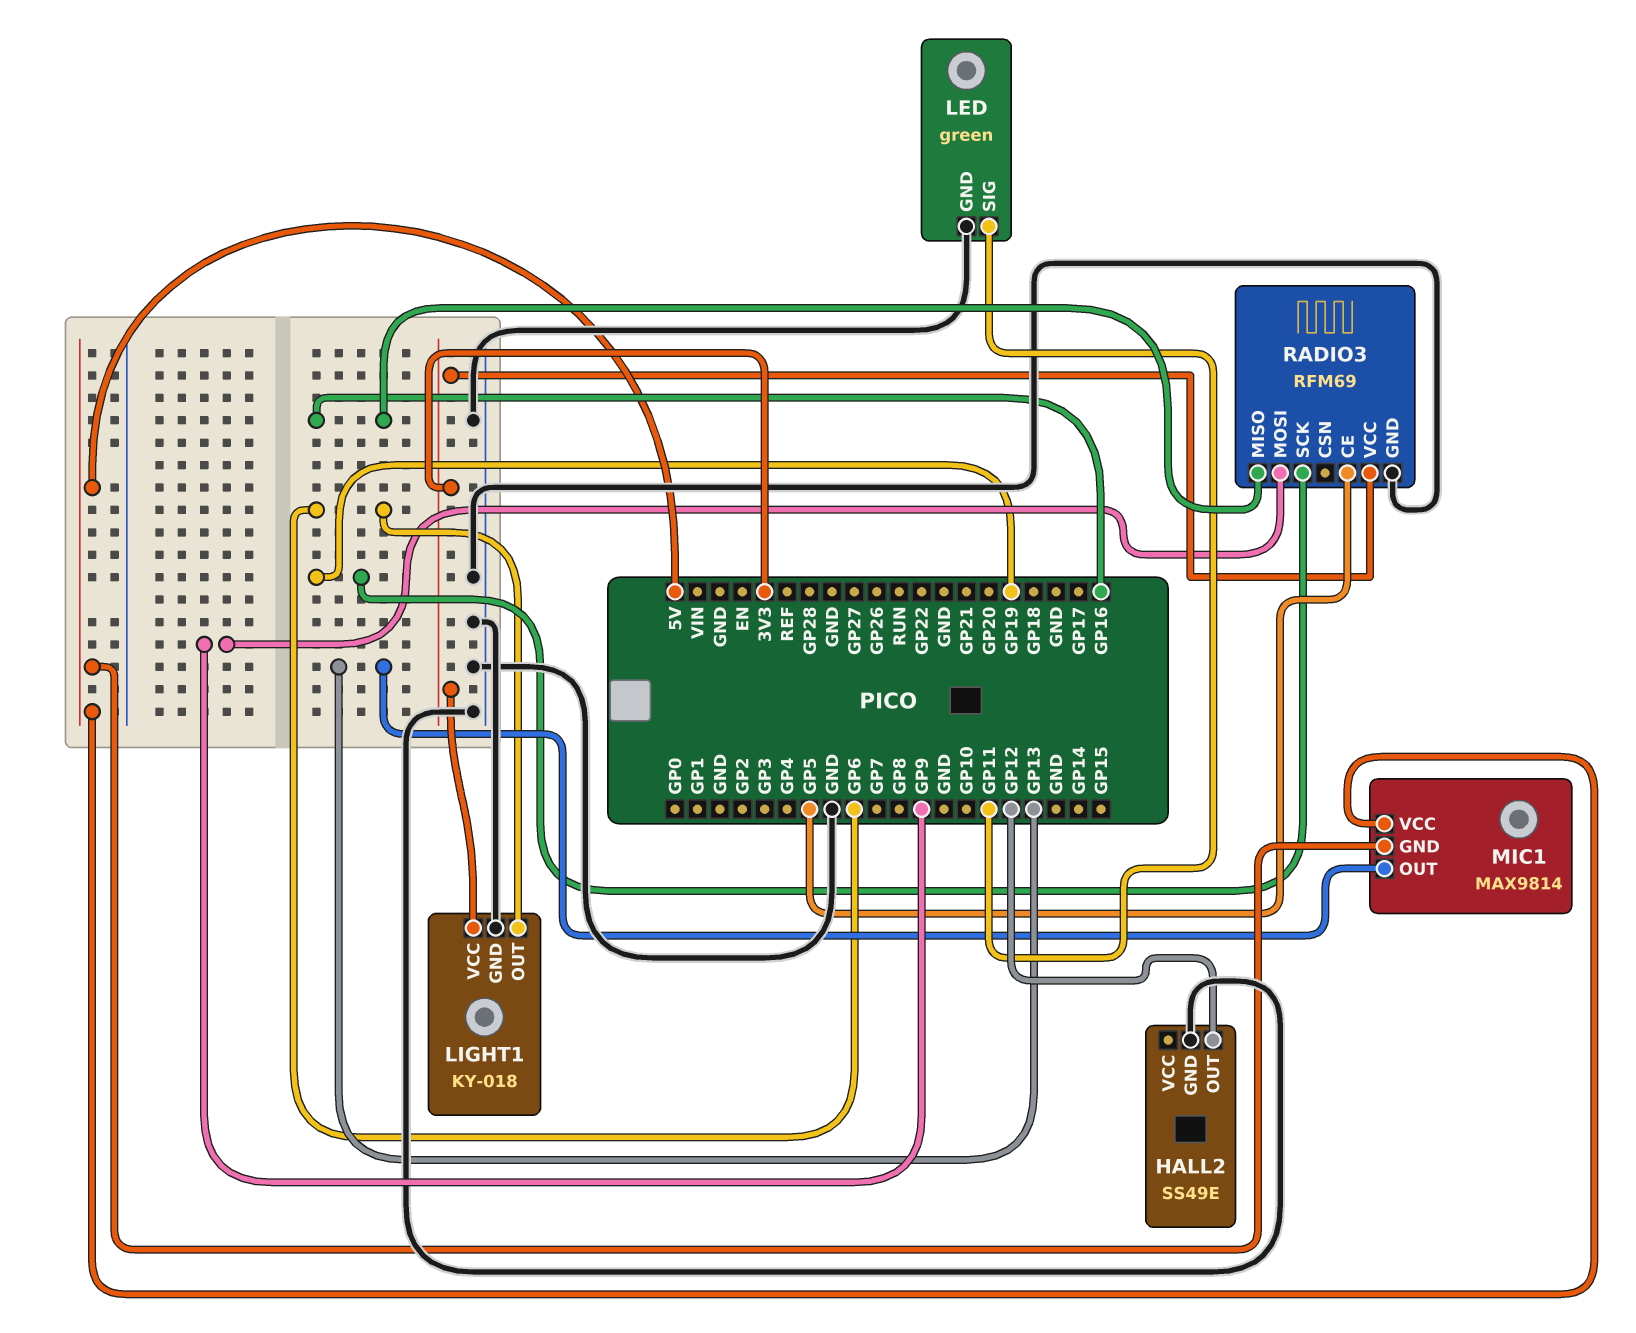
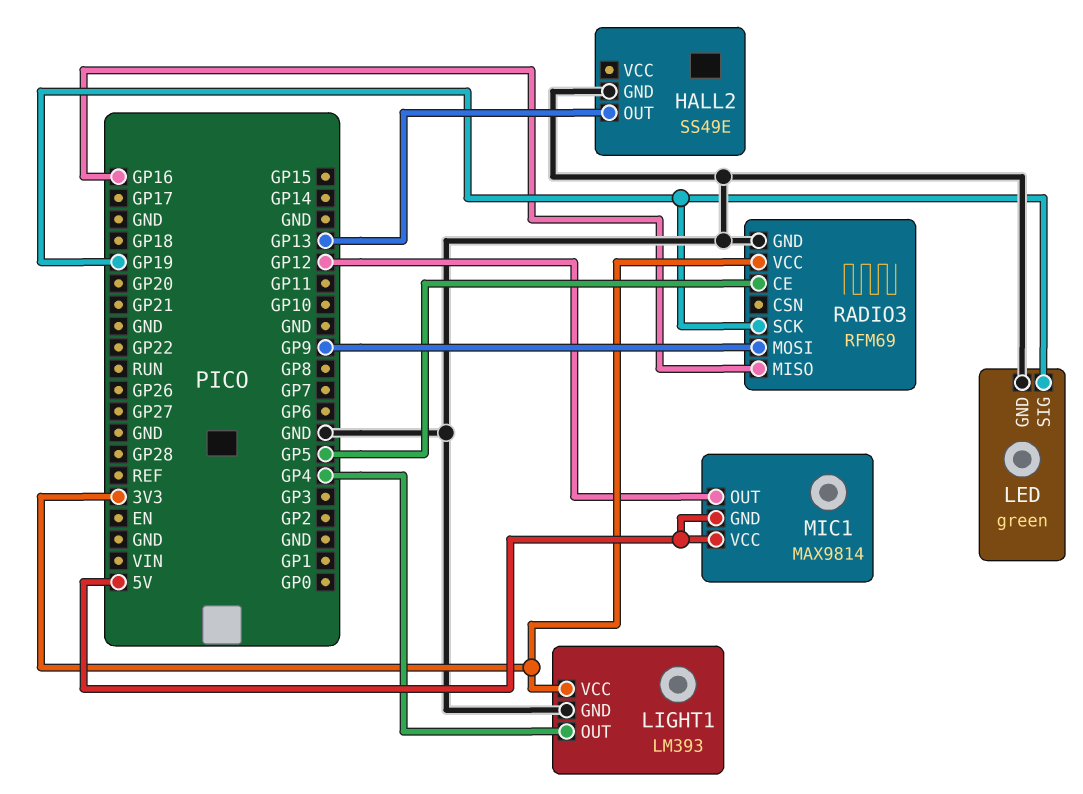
HALL2 pin OUT: GP12 -> GP13
LED pin SIG: GP11 -> GP19
LIGHT1: KY-018 -> LM393
LIGHT1 pin OUT: GP6 -> GP4
MIC1 pin OUT: GP13 -> GP12

